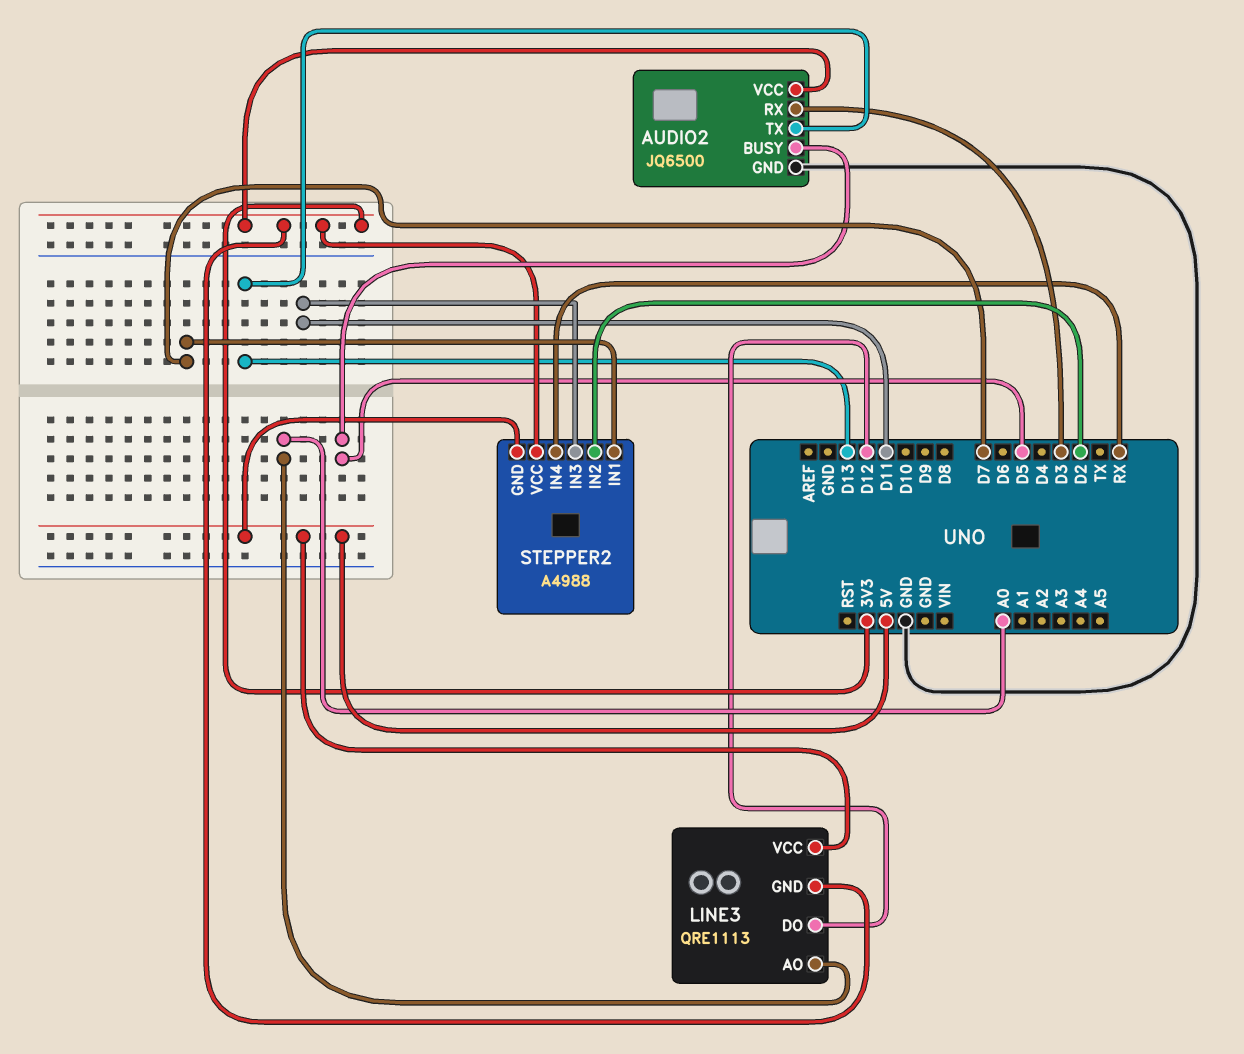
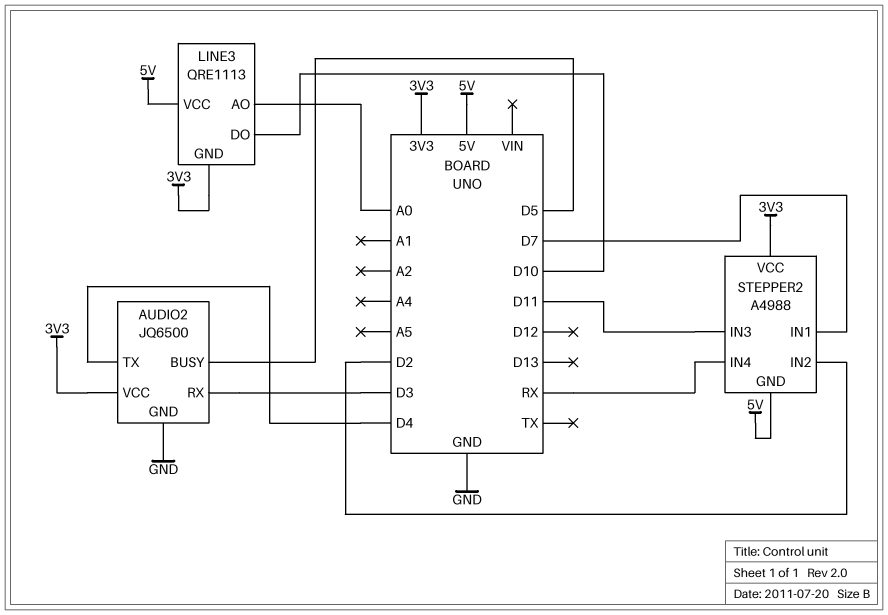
AUDIO2 pin TX: D13 -> D4
LINE3 pin DO: D12 -> D10

